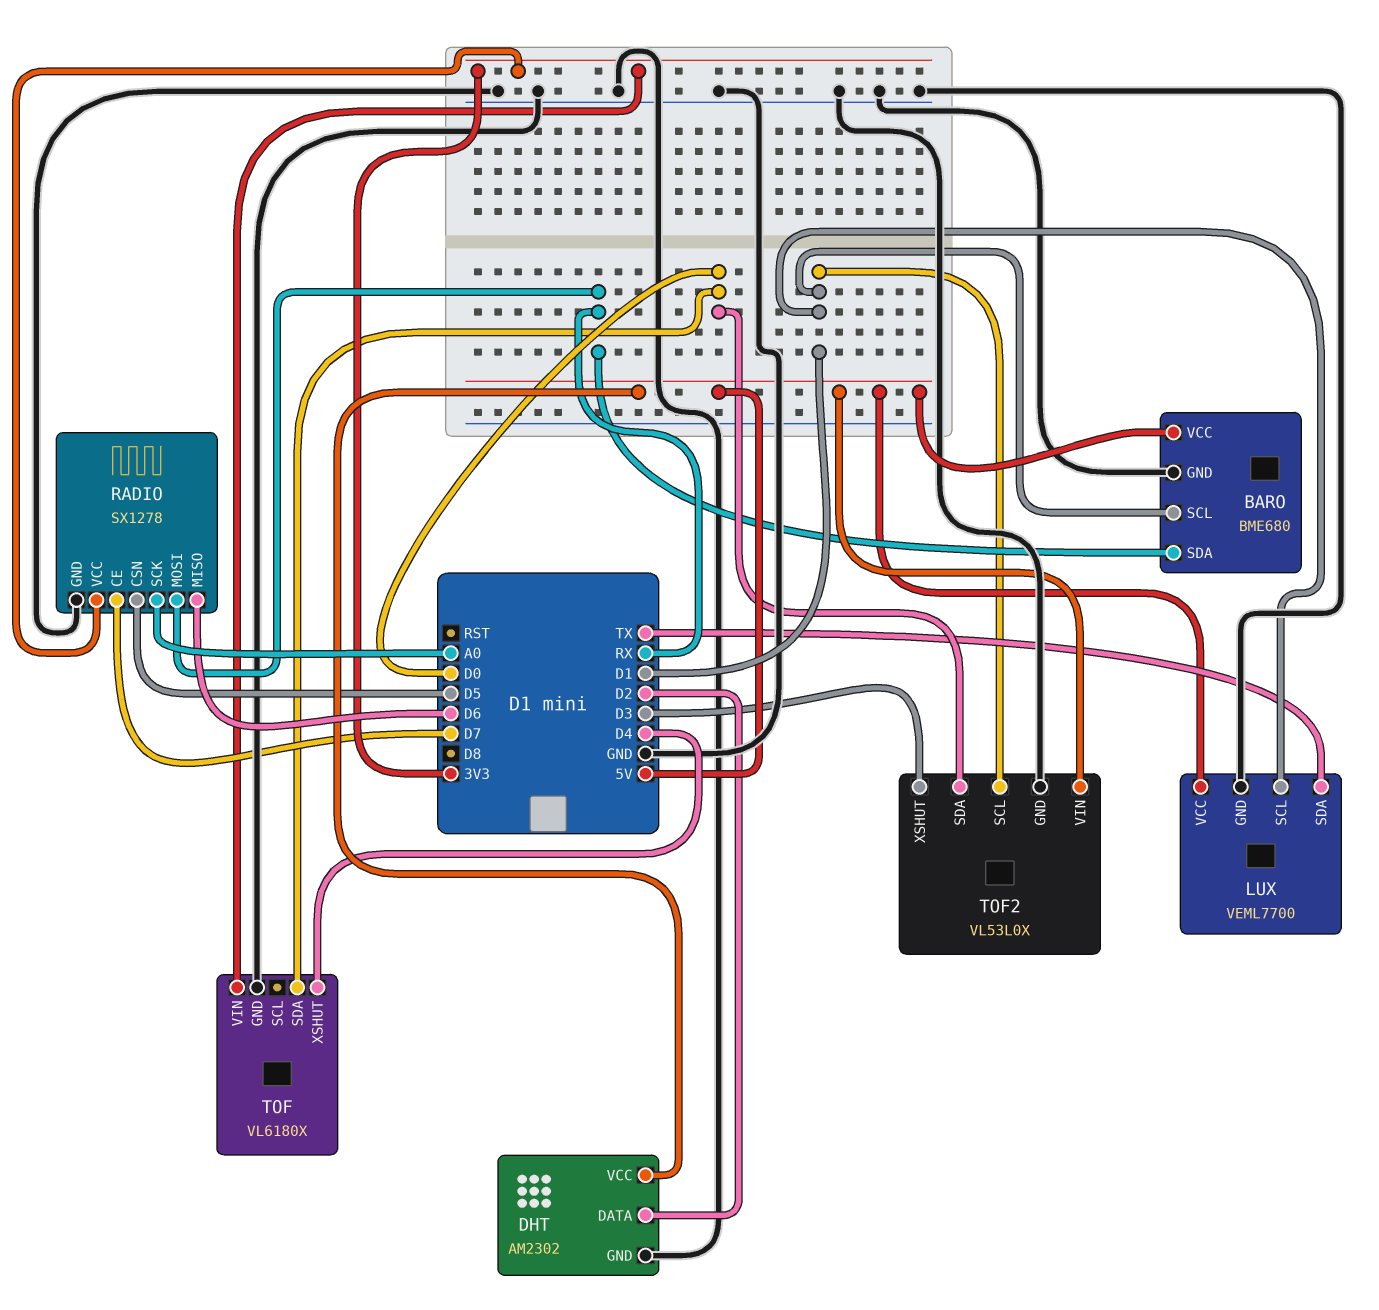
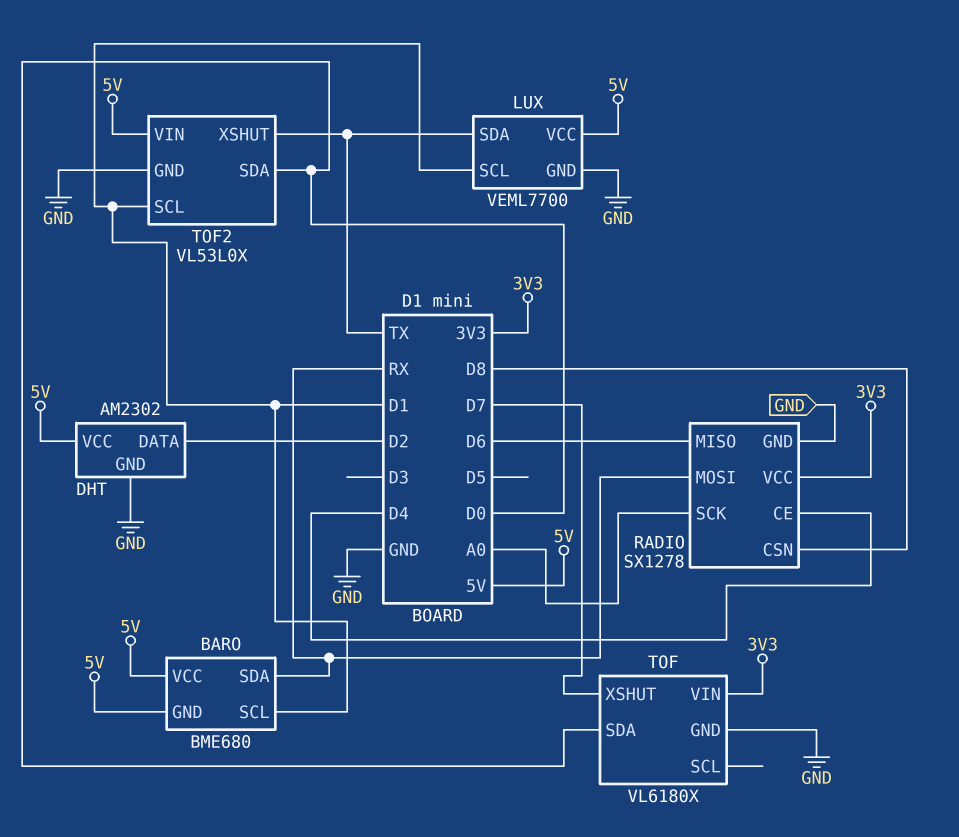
BARO pin GND: GND -> 5V
RADIO pin CE: D7 -> D4
RADIO pin CSN: D5 -> D8
TOF pin XSHUT: D4 -> D7
TOF2 pin XSHUT: D3 -> TX

